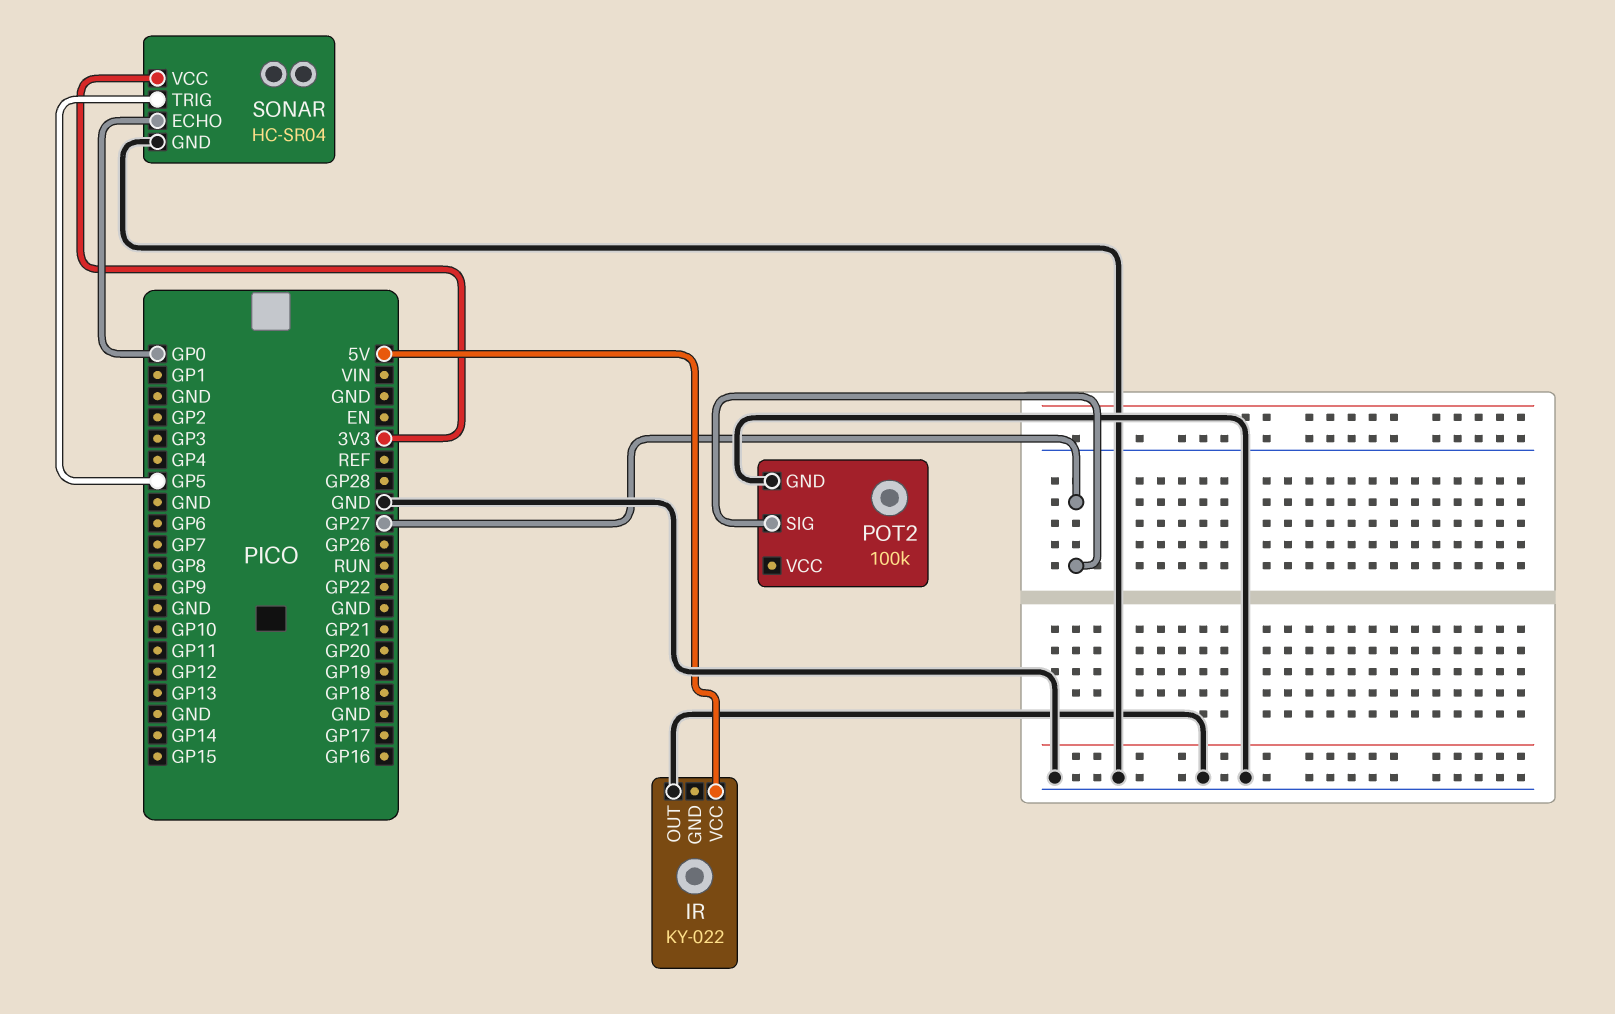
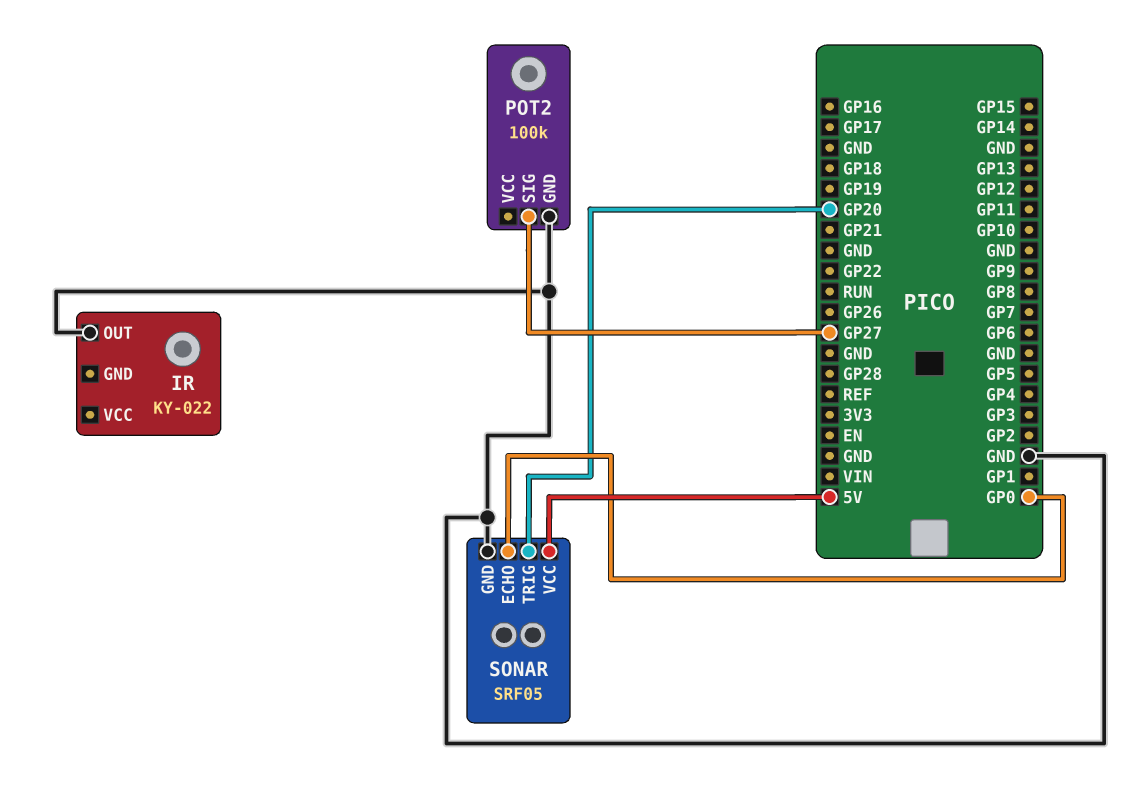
IR pin VCC: 5V -> none
SONAR: HC-SR04 -> SRF05
SONAR pin TRIG: GP5 -> GP20
SONAR pin VCC: 3V3 -> 5V

